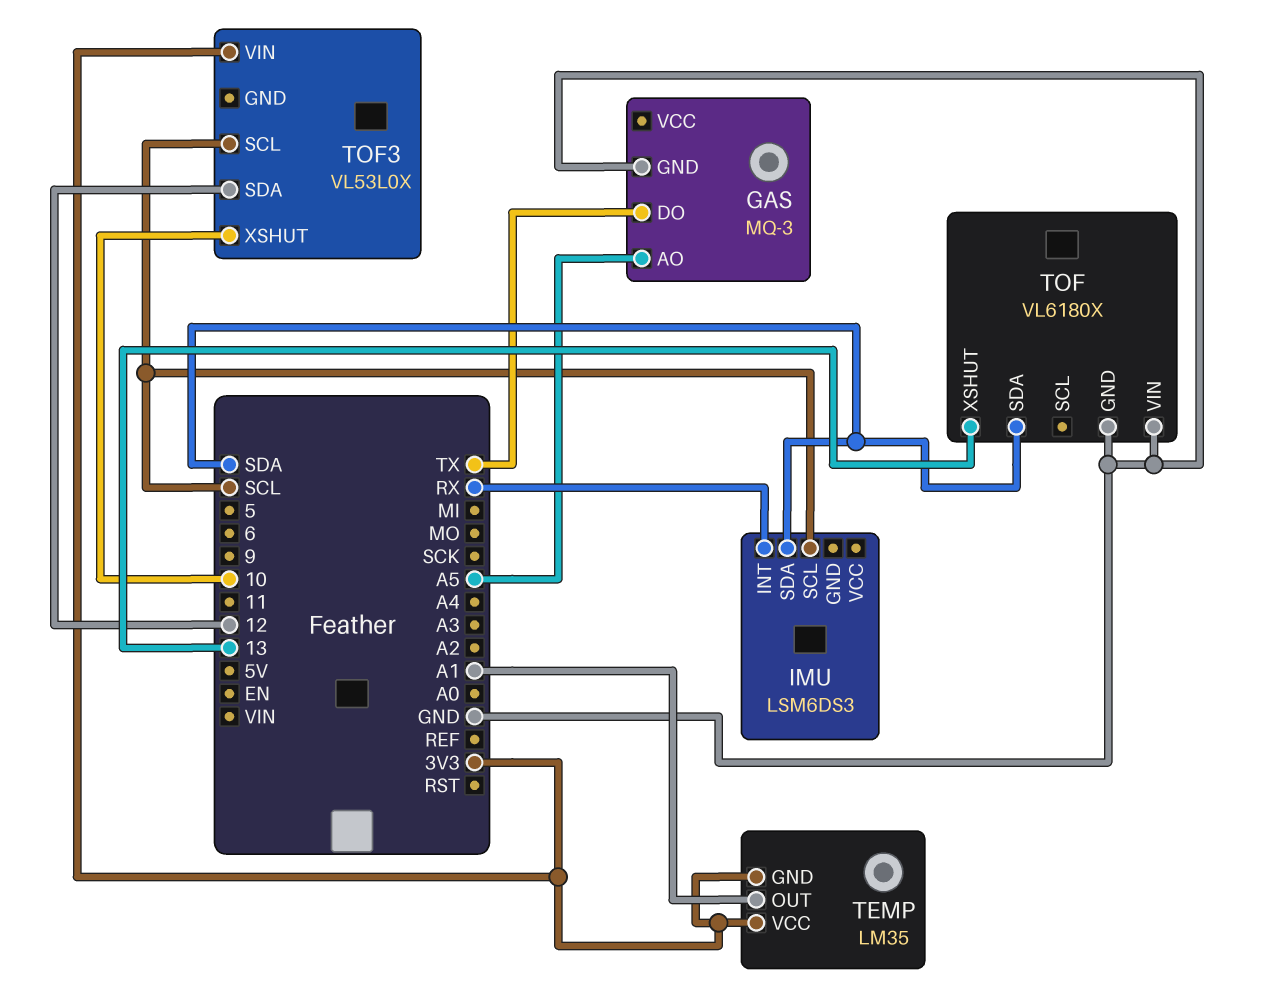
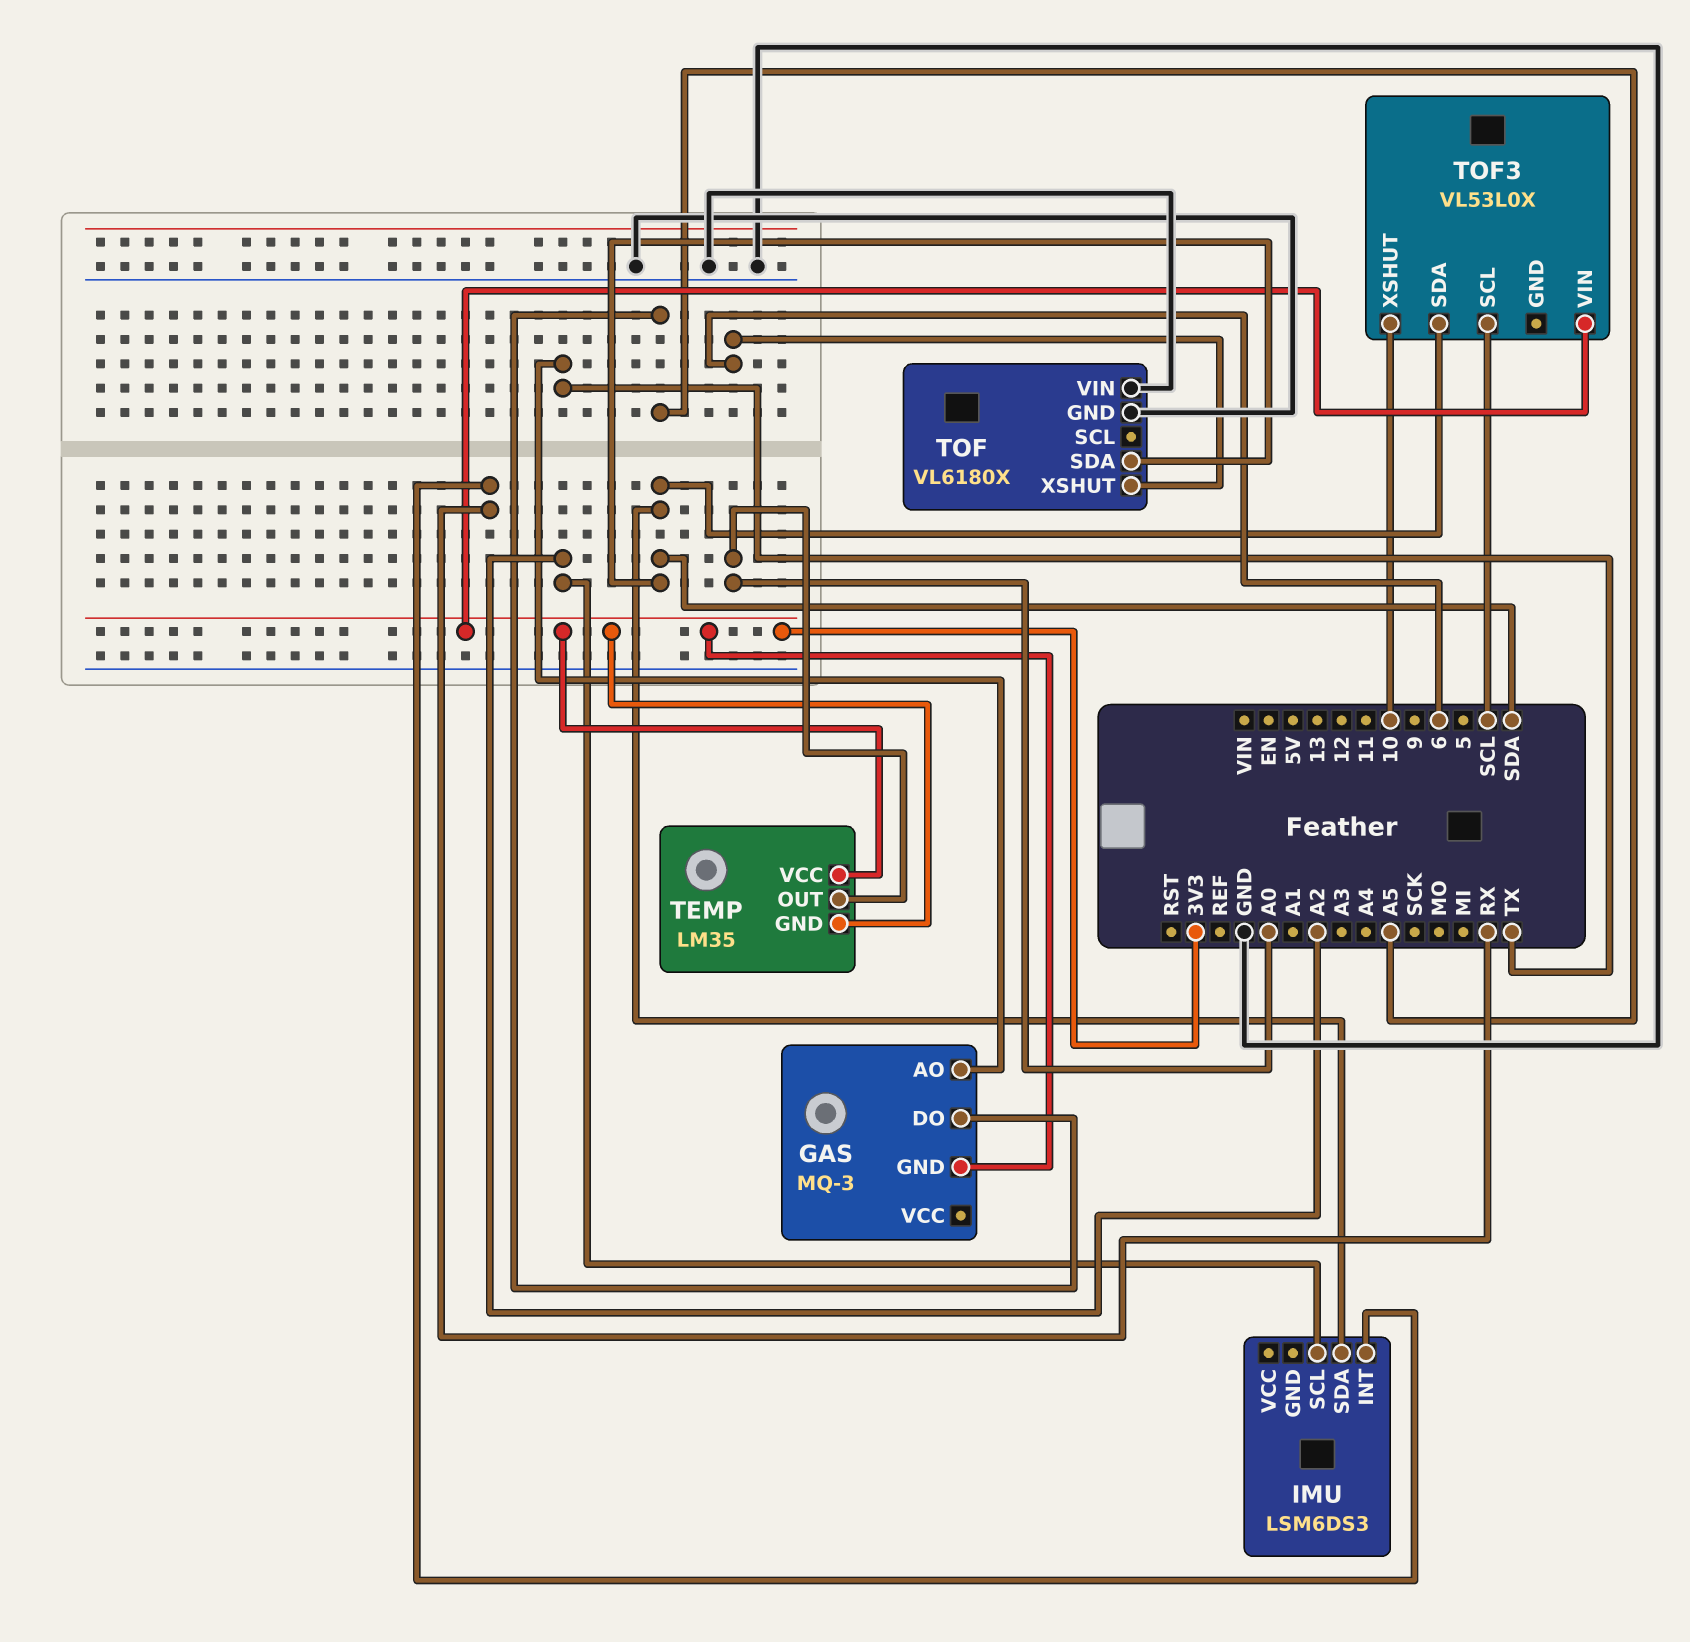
GAS pin AO: A5 -> TX
GAS pin DO: TX -> A5
GAS pin GND: GND -> 3V3
IMU pin SCL: SCL -> A2
TEMP pin OUT: A1 -> A0
TOF pin XSHUT: 13 -> 6
TOF3 pin SDA: 12 -> SDA

